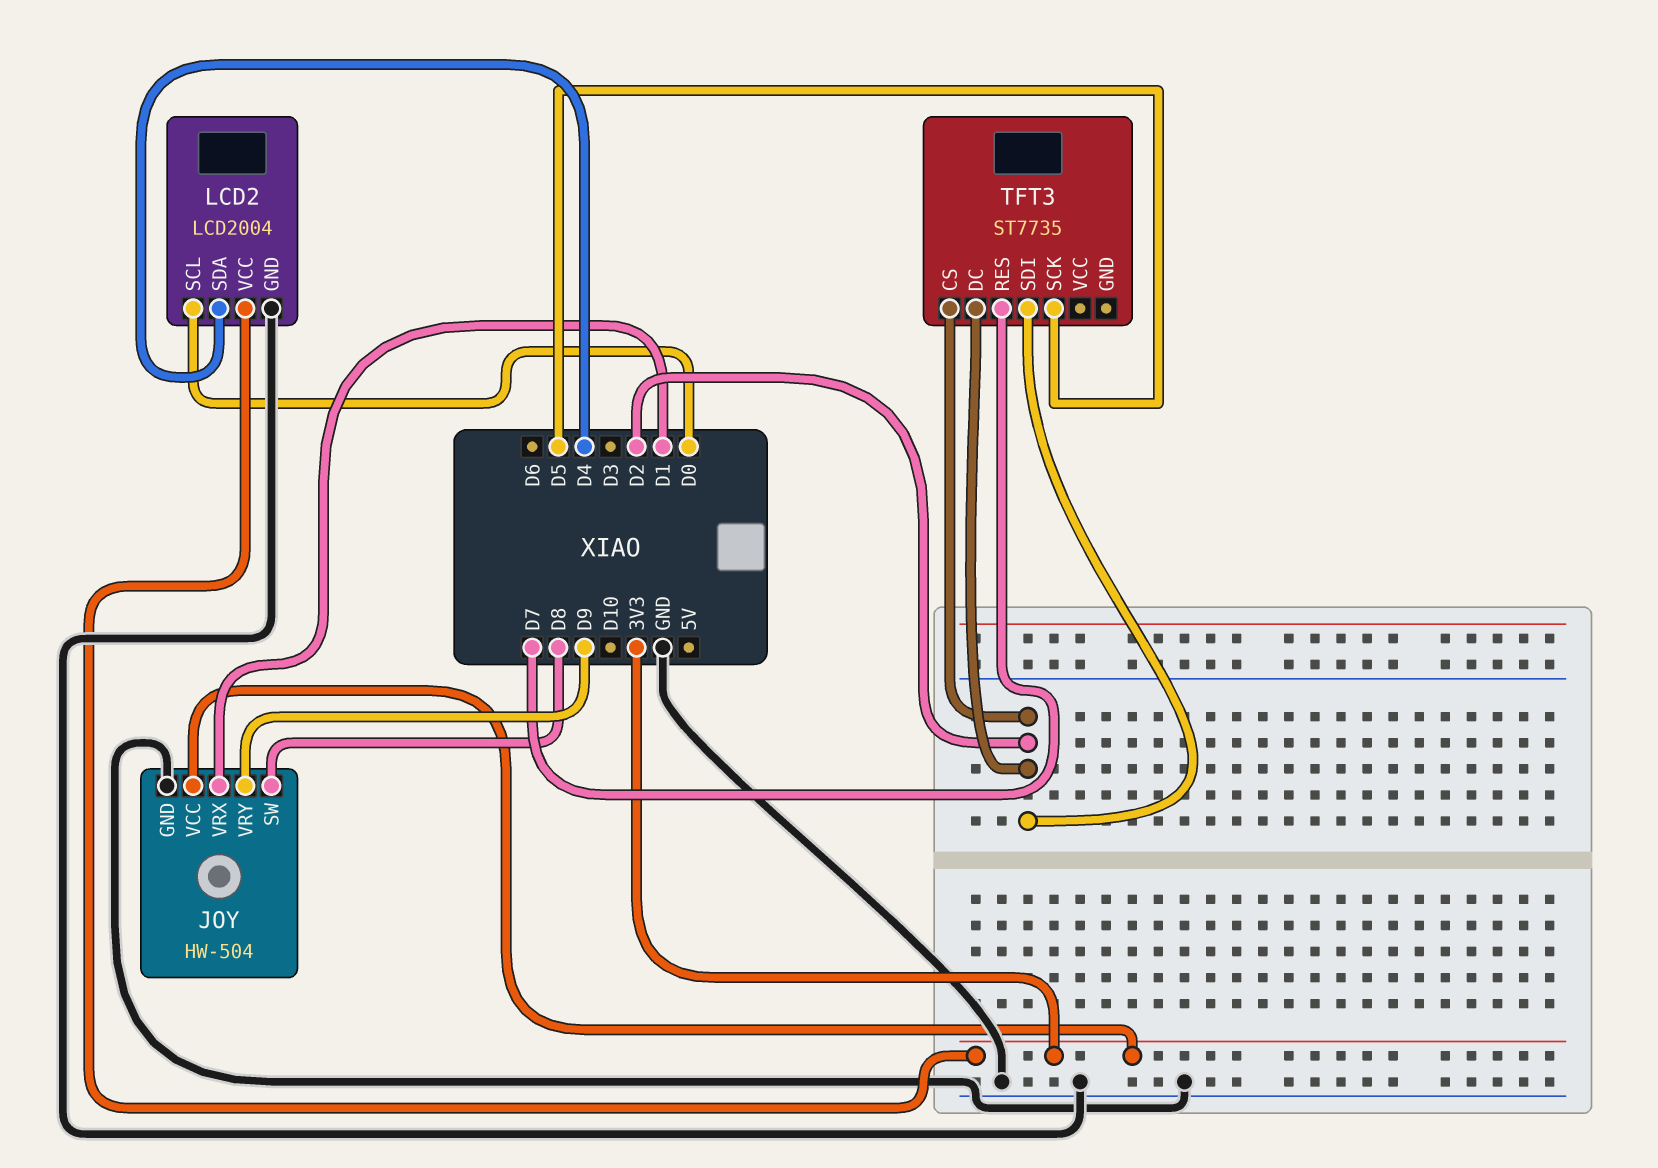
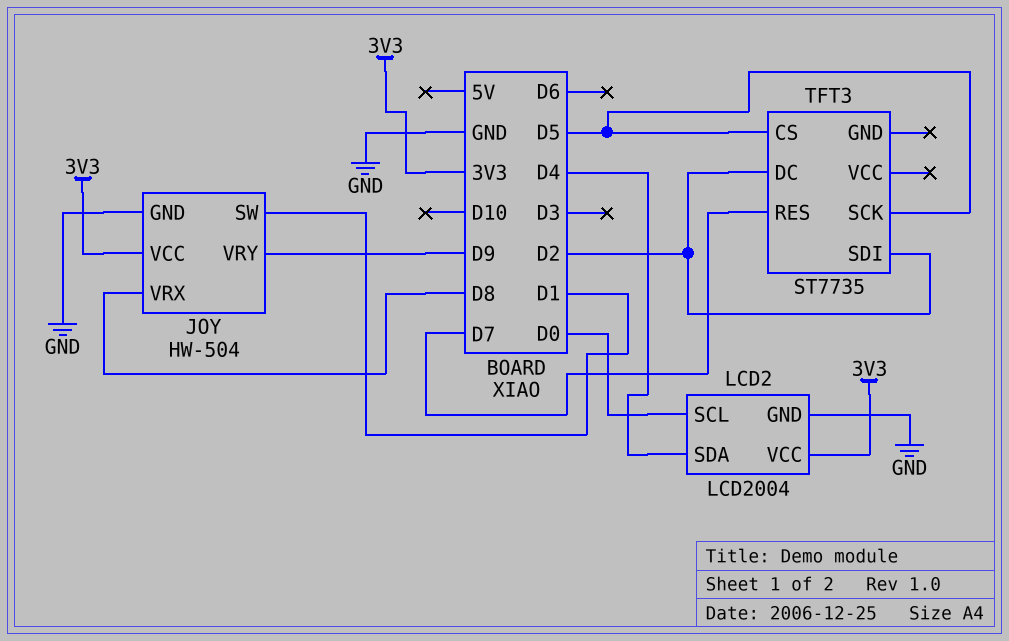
JOY pin SW: D8 -> D1
JOY pin VRX: D1 -> D8
TFT3 pin CS: D2 -> D5

